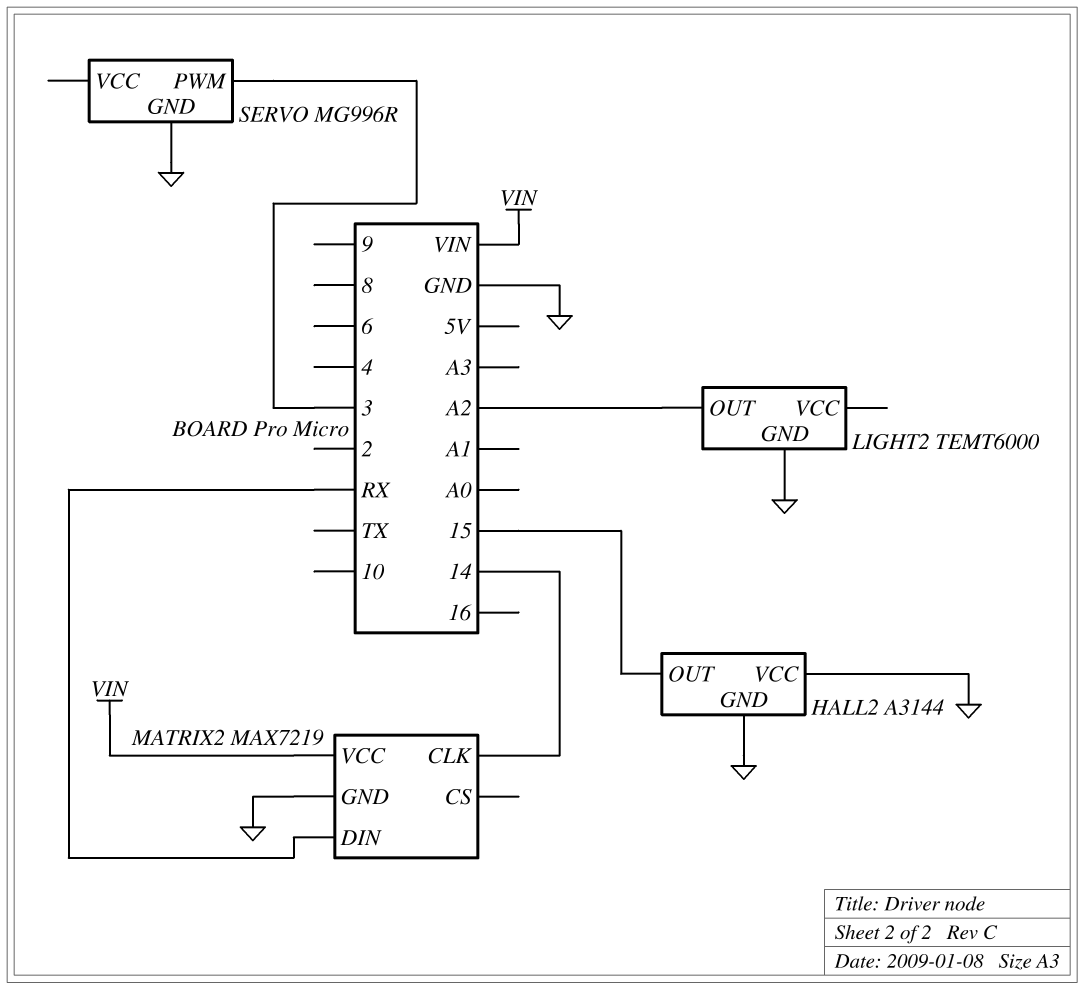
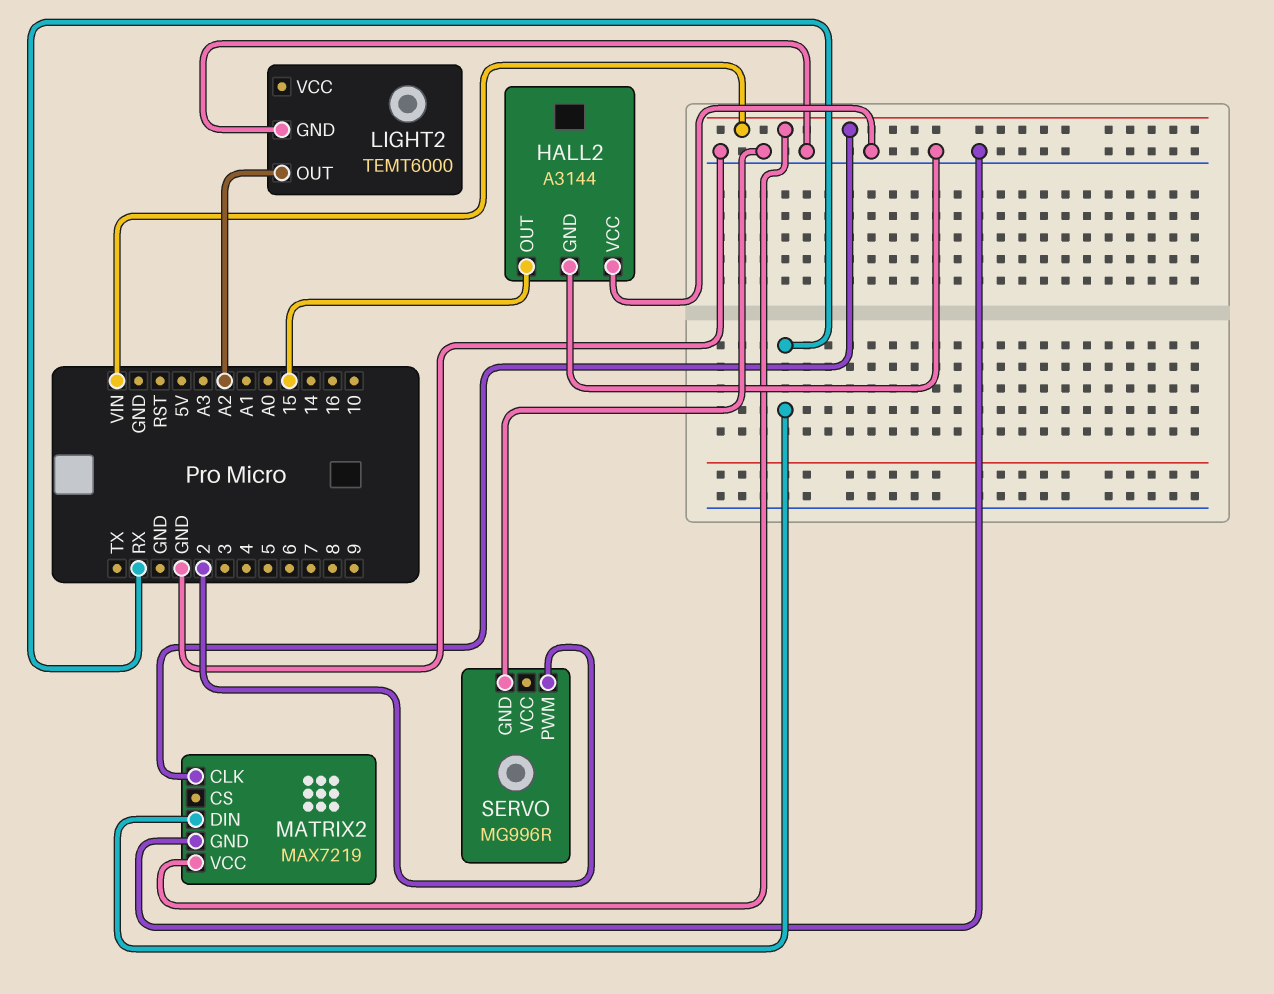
MATRIX2 pin CLK: 14 -> VIN
SERVO pin PWM: 3 -> 2

